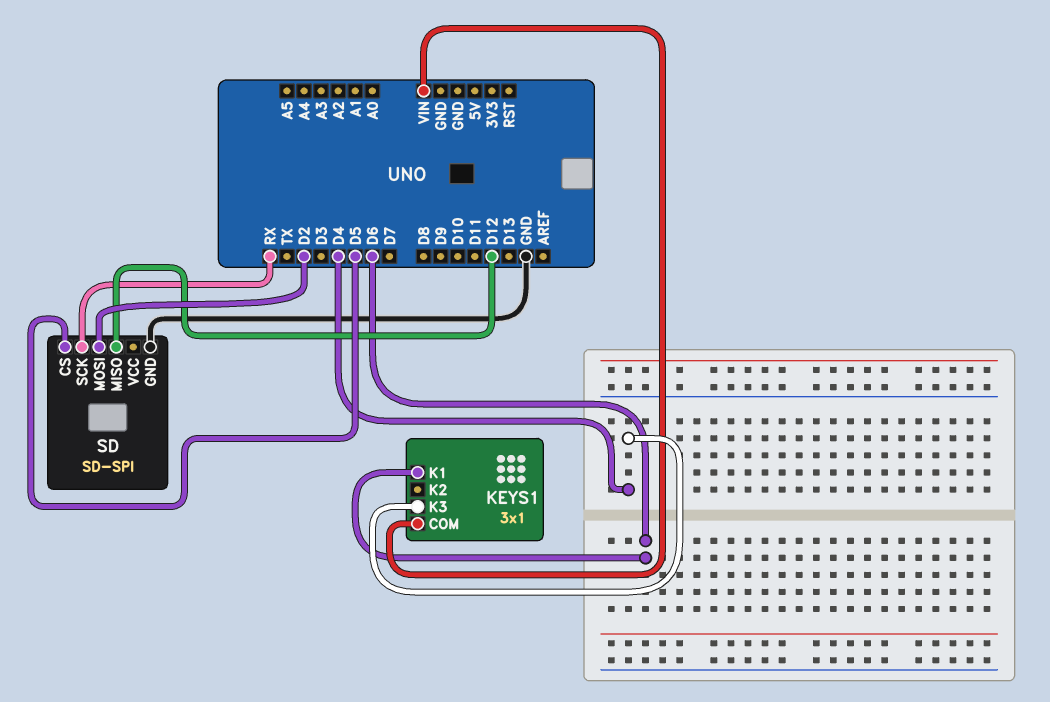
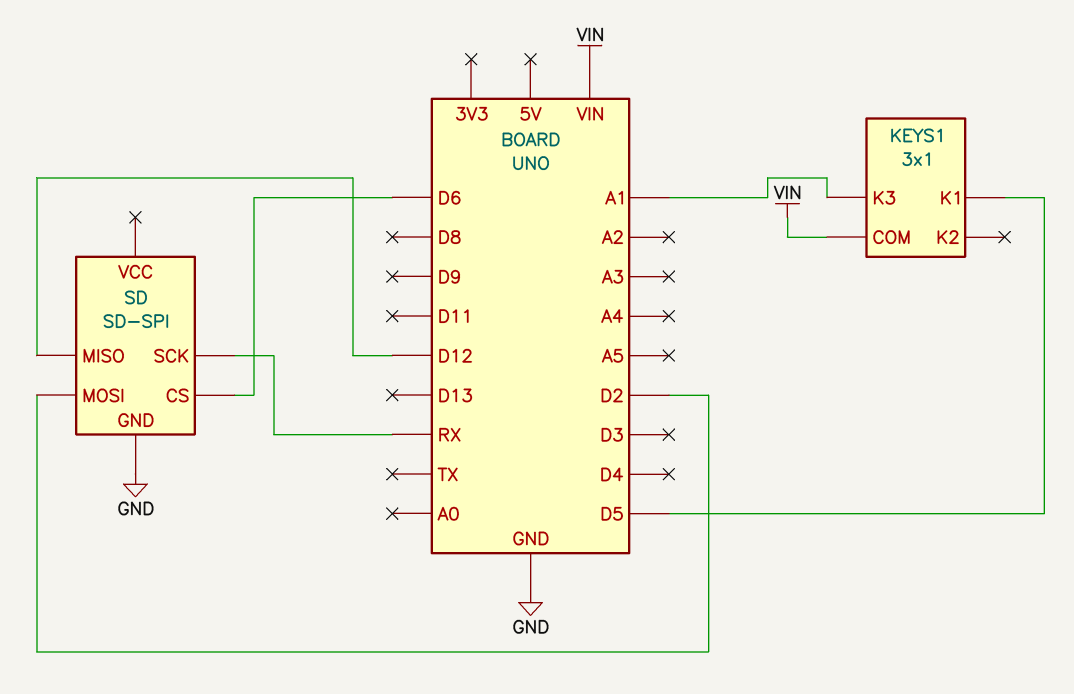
KEYS1 pin K1: D6 -> D5
KEYS1 pin K3: D4 -> A1
SD pin CS: D5 -> D6

